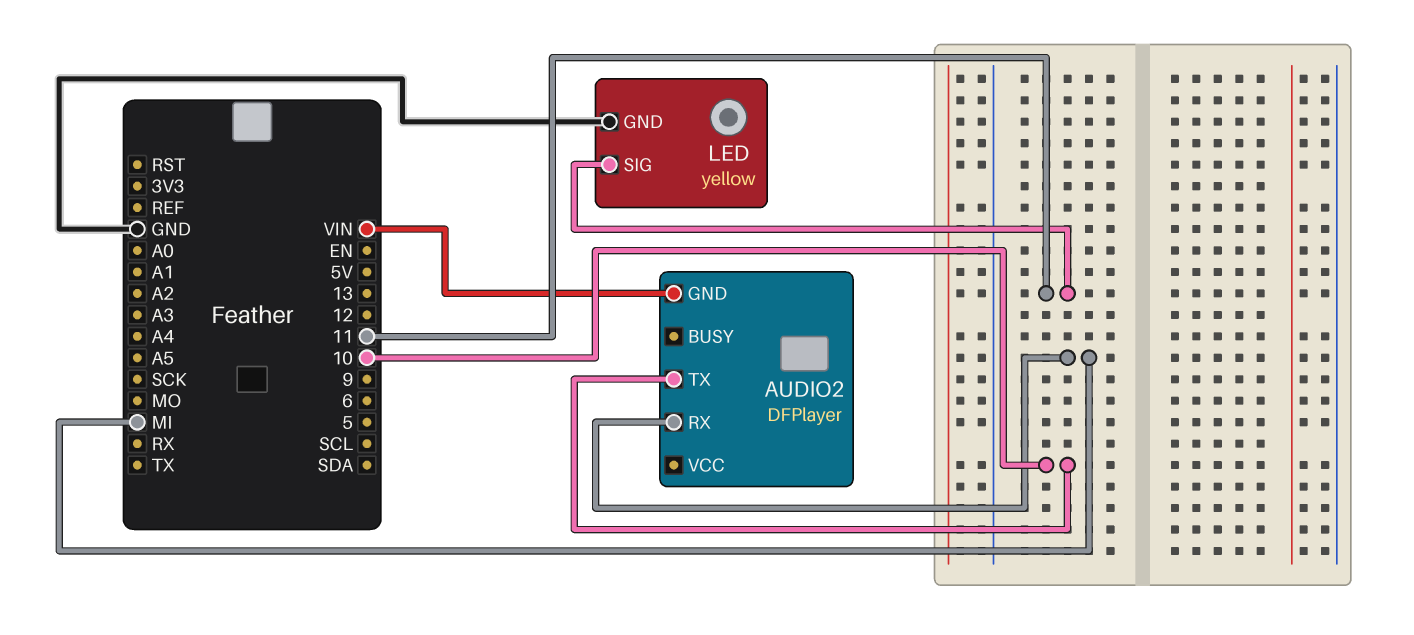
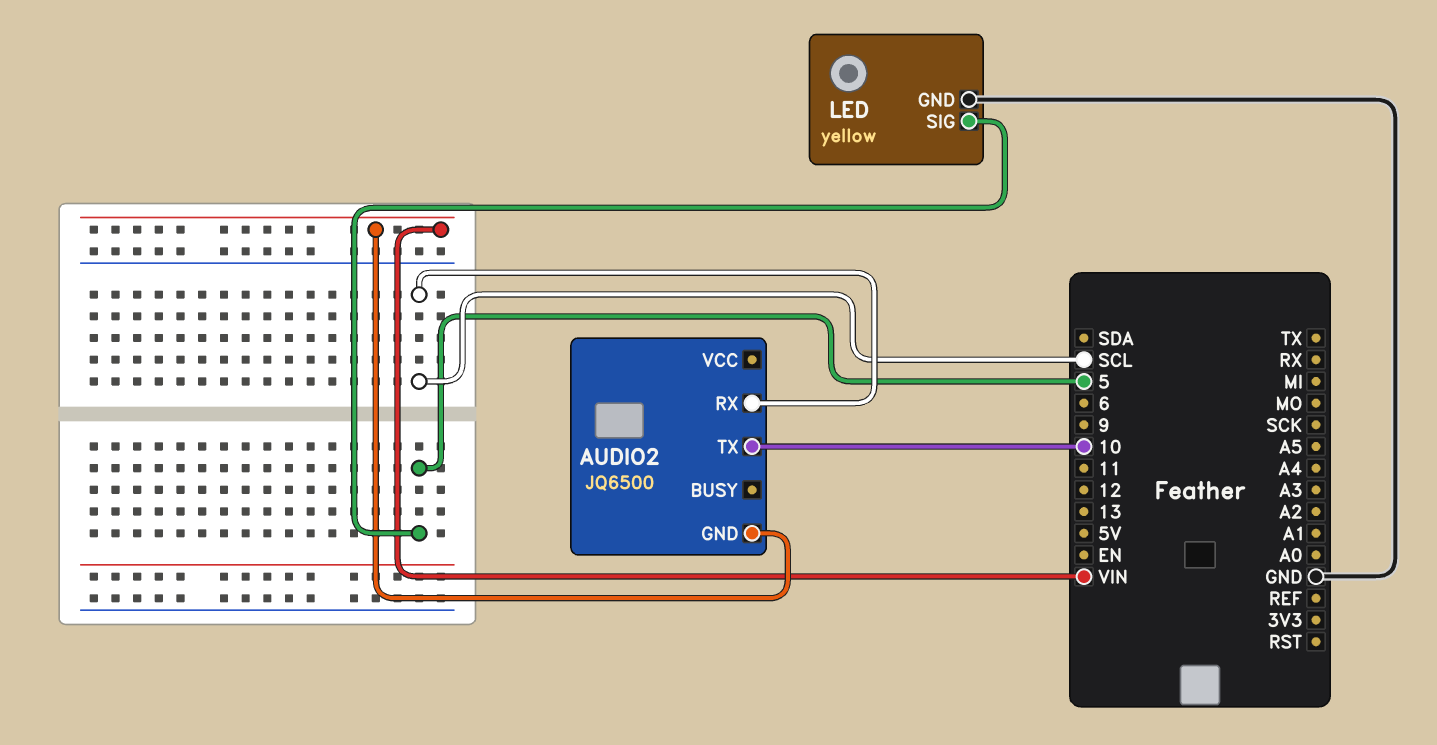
AUDIO2: DFPlayer -> JQ6500
AUDIO2 pin RX: MI -> SCL
LED pin SIG: 11 -> 5

